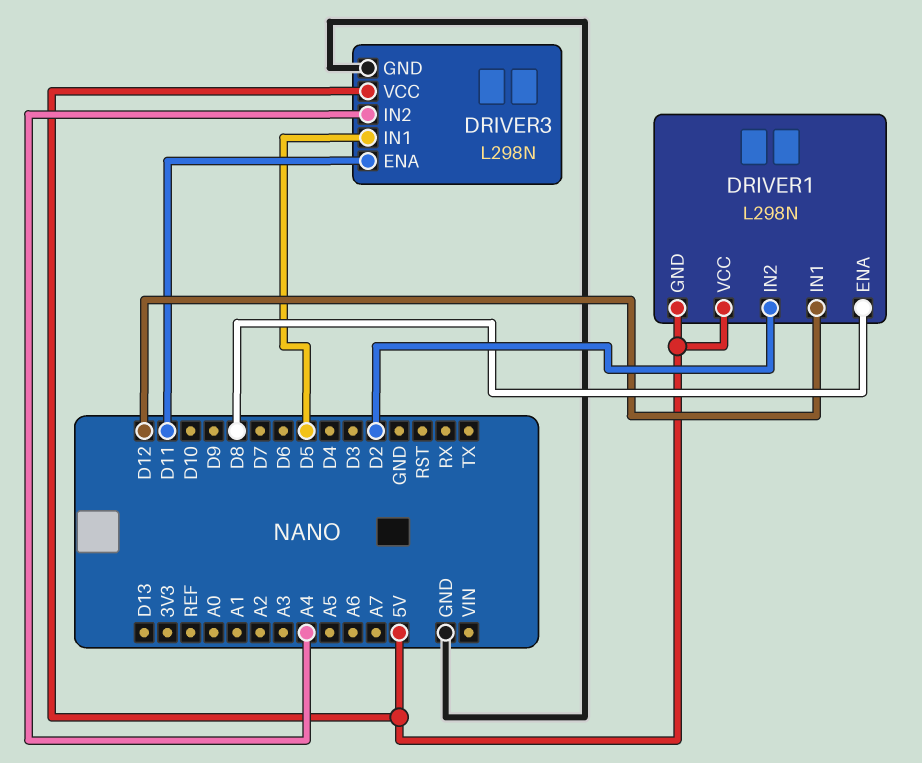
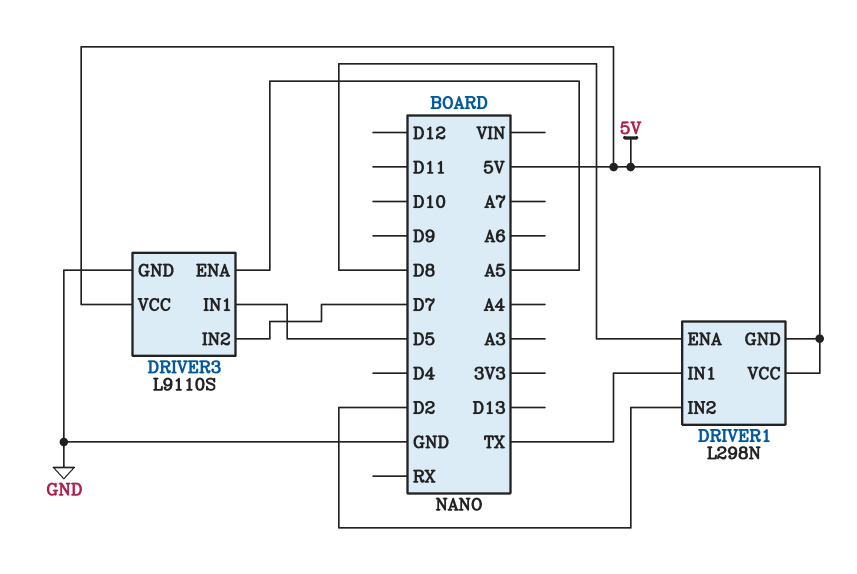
DRIVER1 pin IN1: D12 -> TX
DRIVER3: L298N -> L9110S
DRIVER3 pin ENA: D11 -> A5
DRIVER3 pin IN2: A4 -> D7

